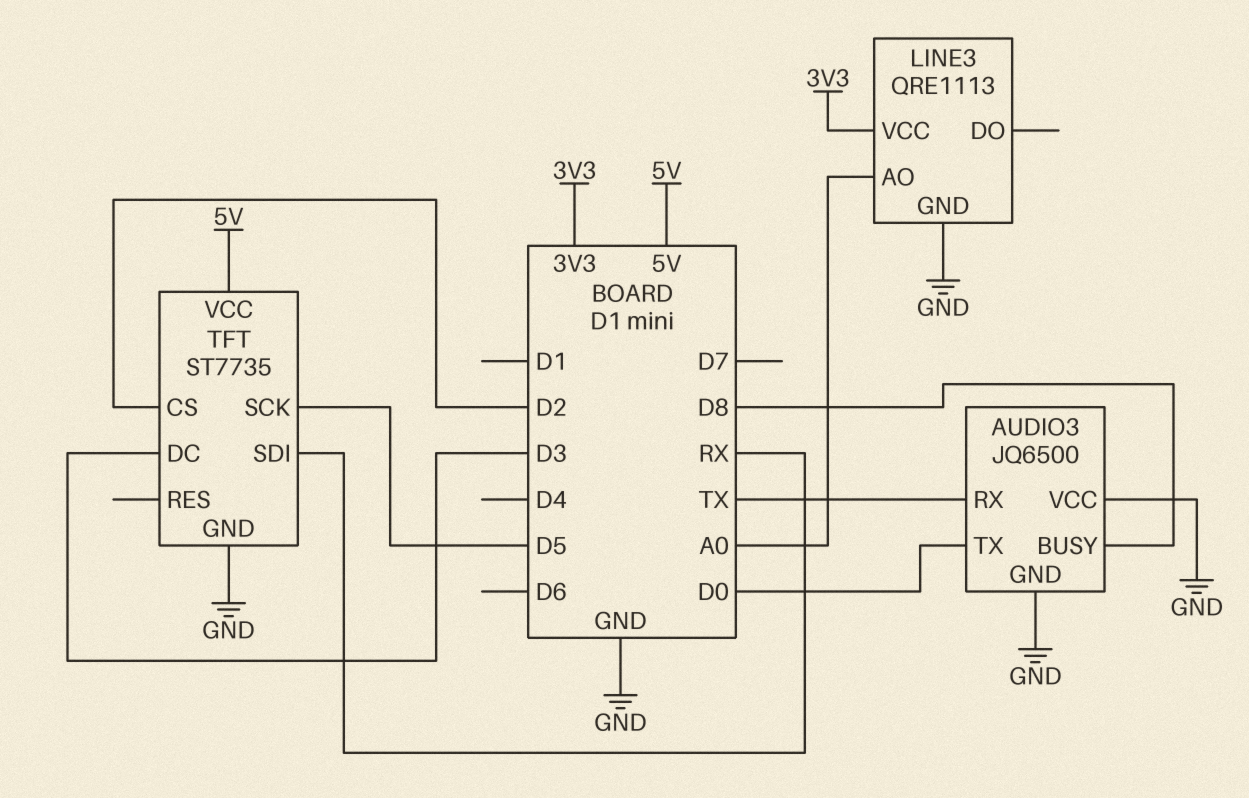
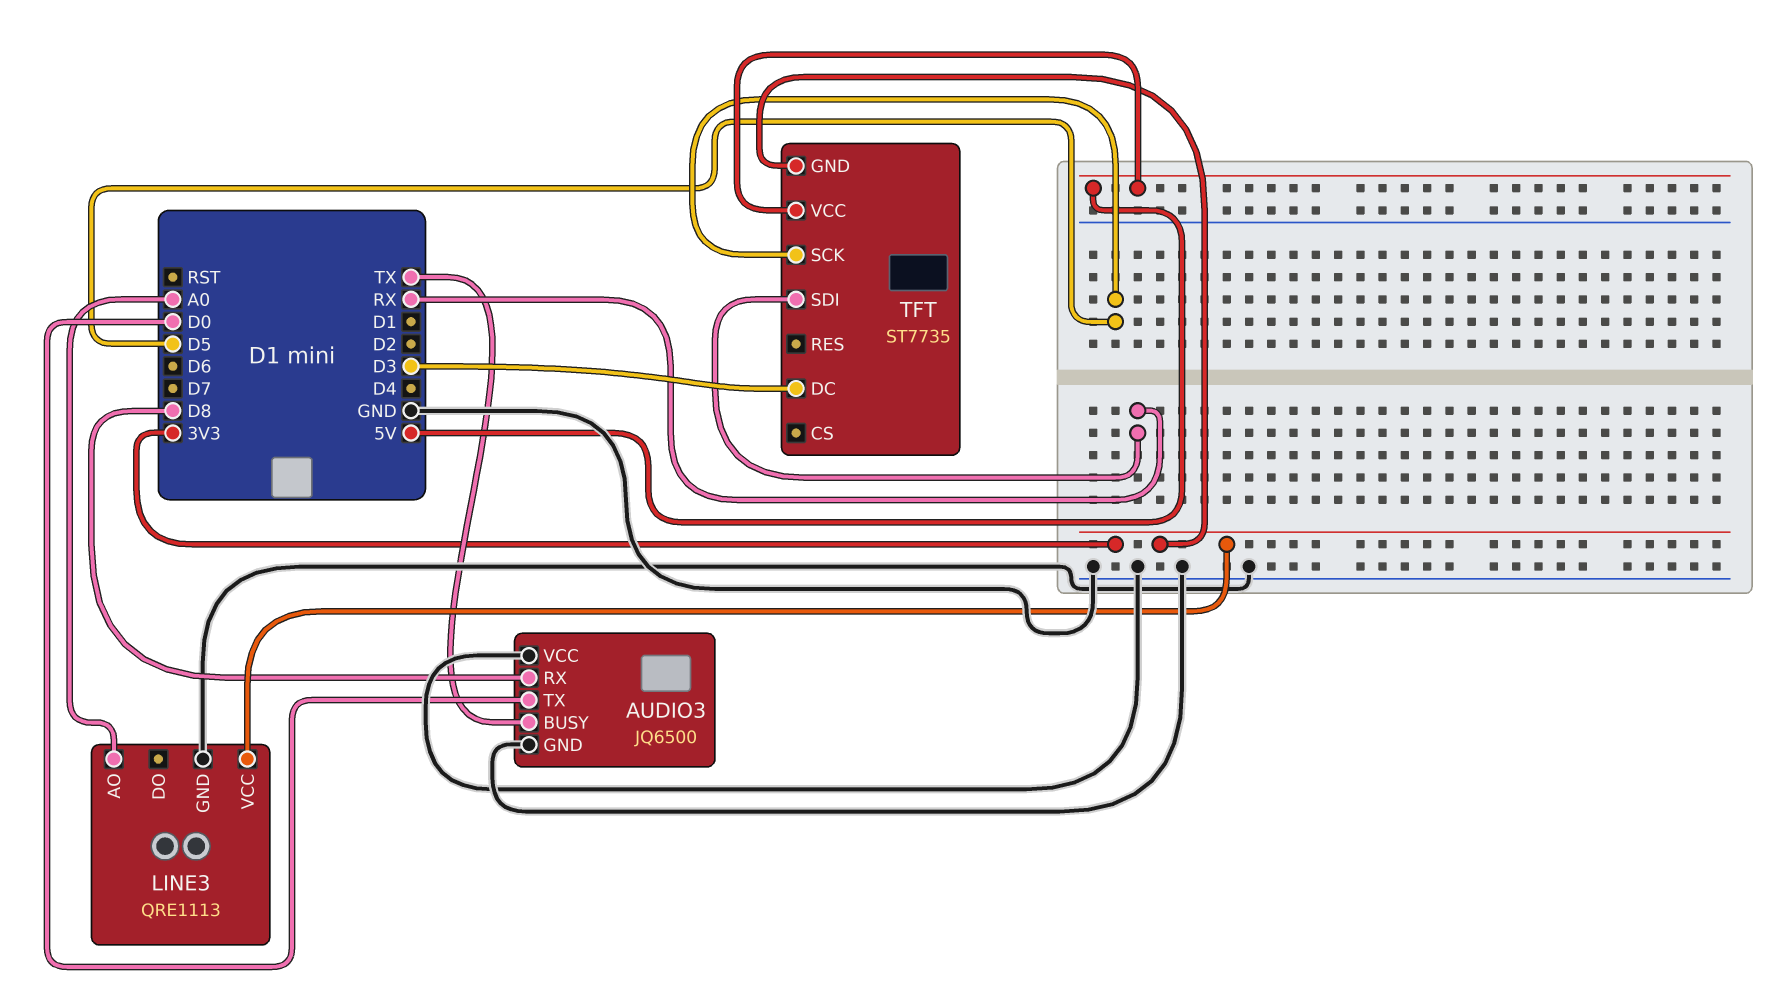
AUDIO3 pin BUSY: D8 -> TX
AUDIO3 pin RX: TX -> D8
TFT pin CS: D2 -> none
TFT pin GND: GND -> 3V3

